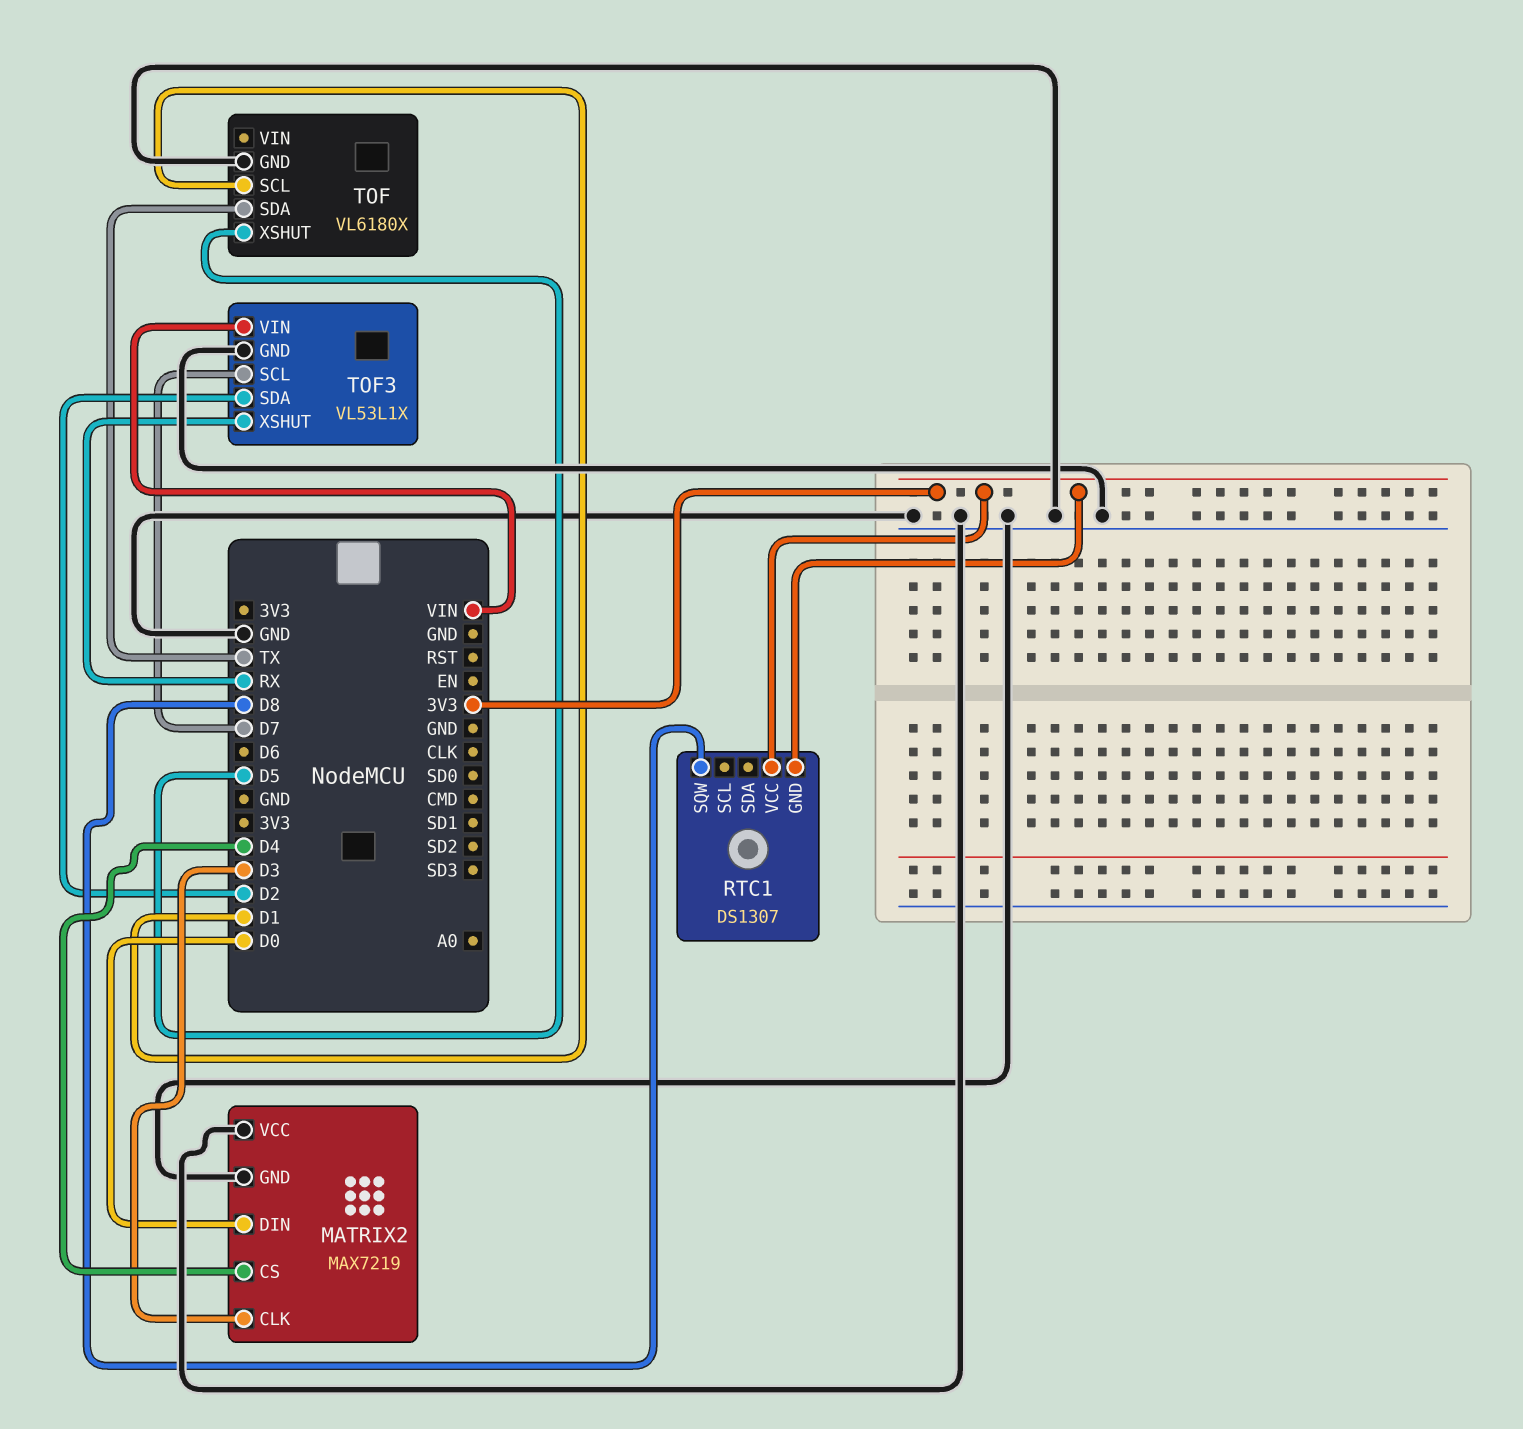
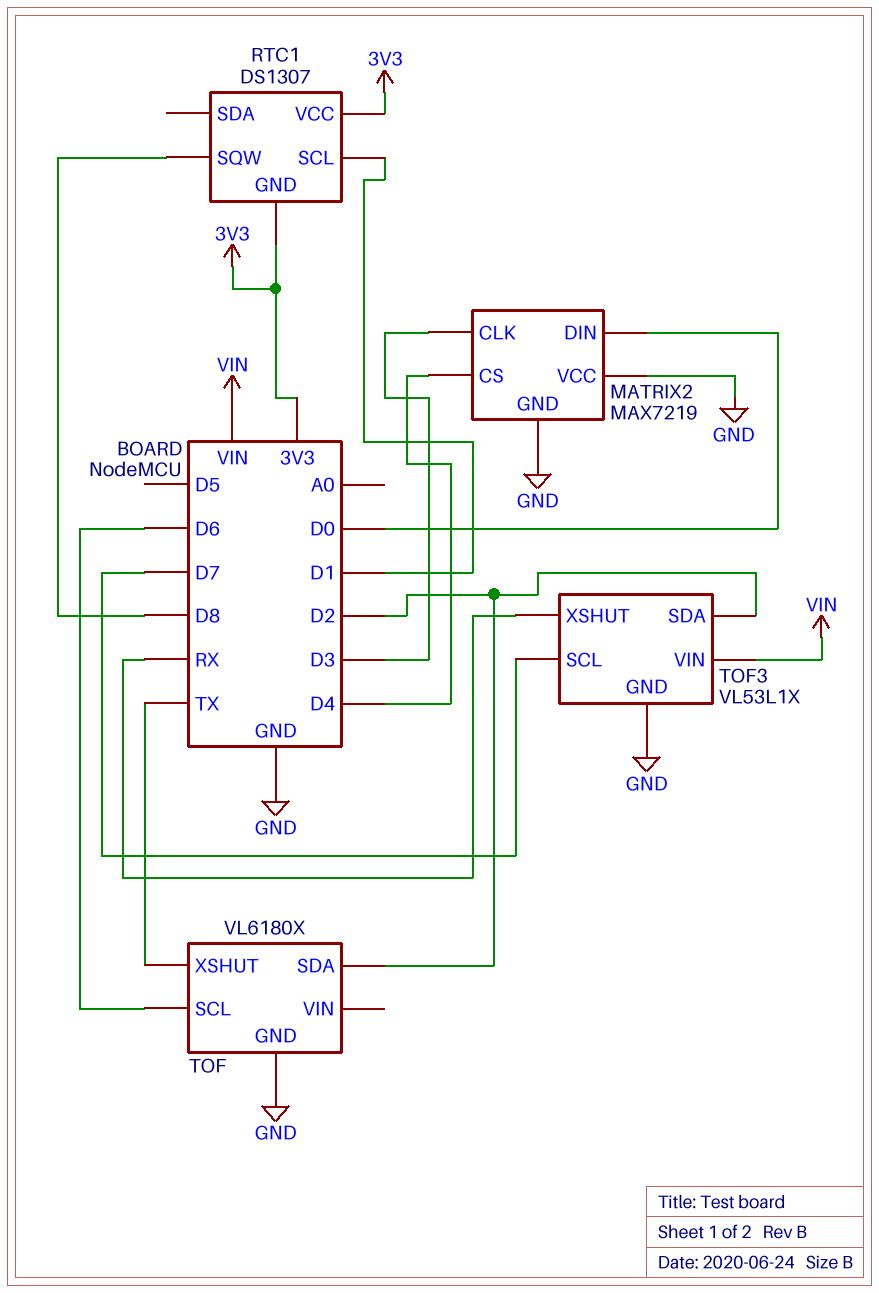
RTC1 pin SCL: none -> D1
TOF pin SCL: D1 -> D6
TOF pin SDA: TX -> D2
TOF pin XSHUT: D5 -> TX

